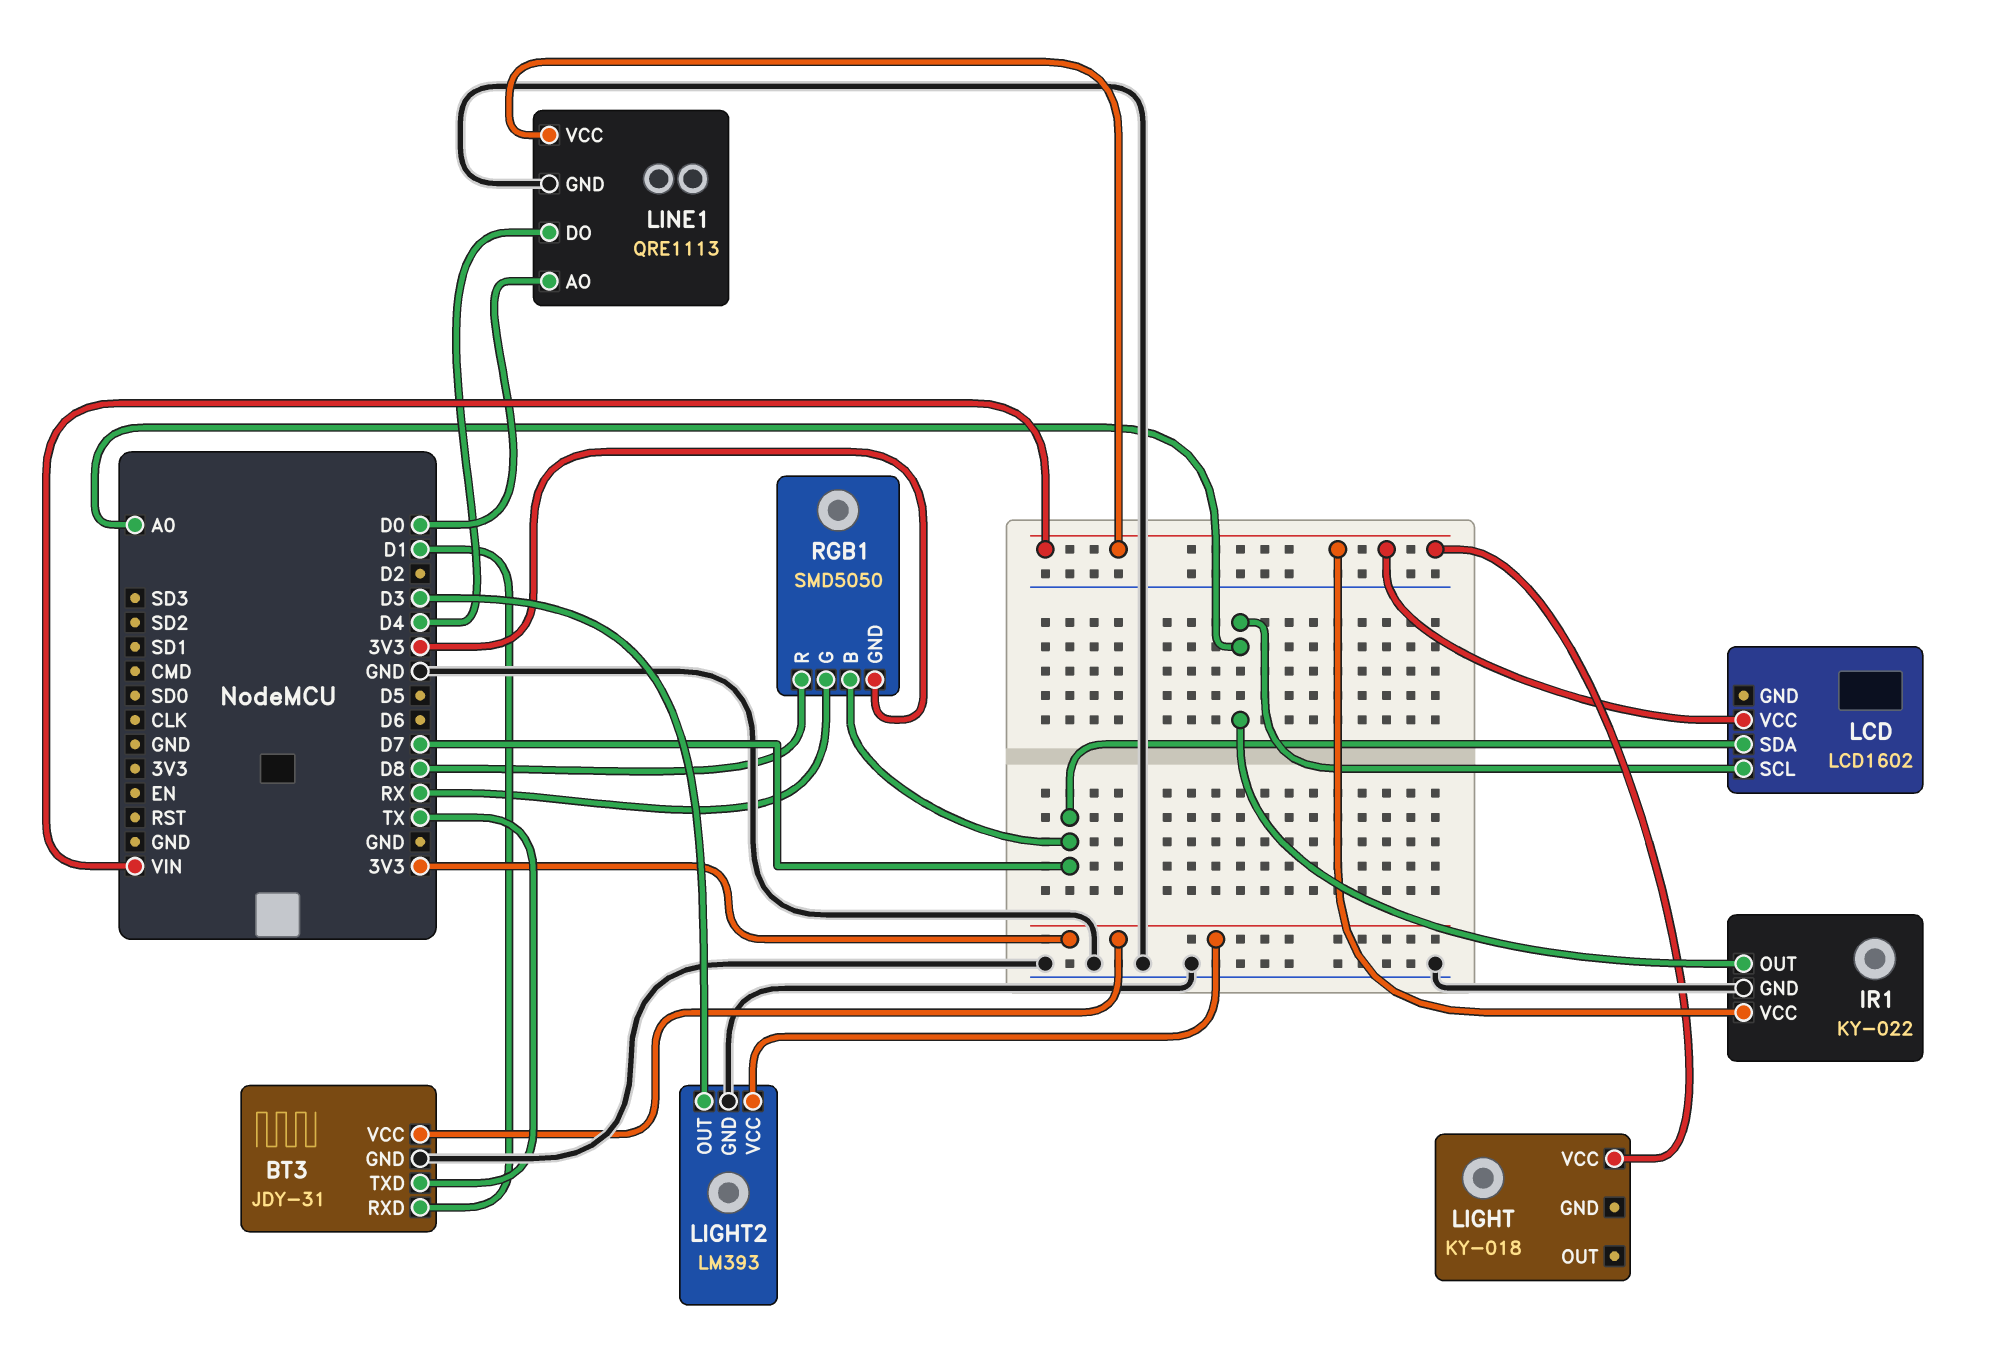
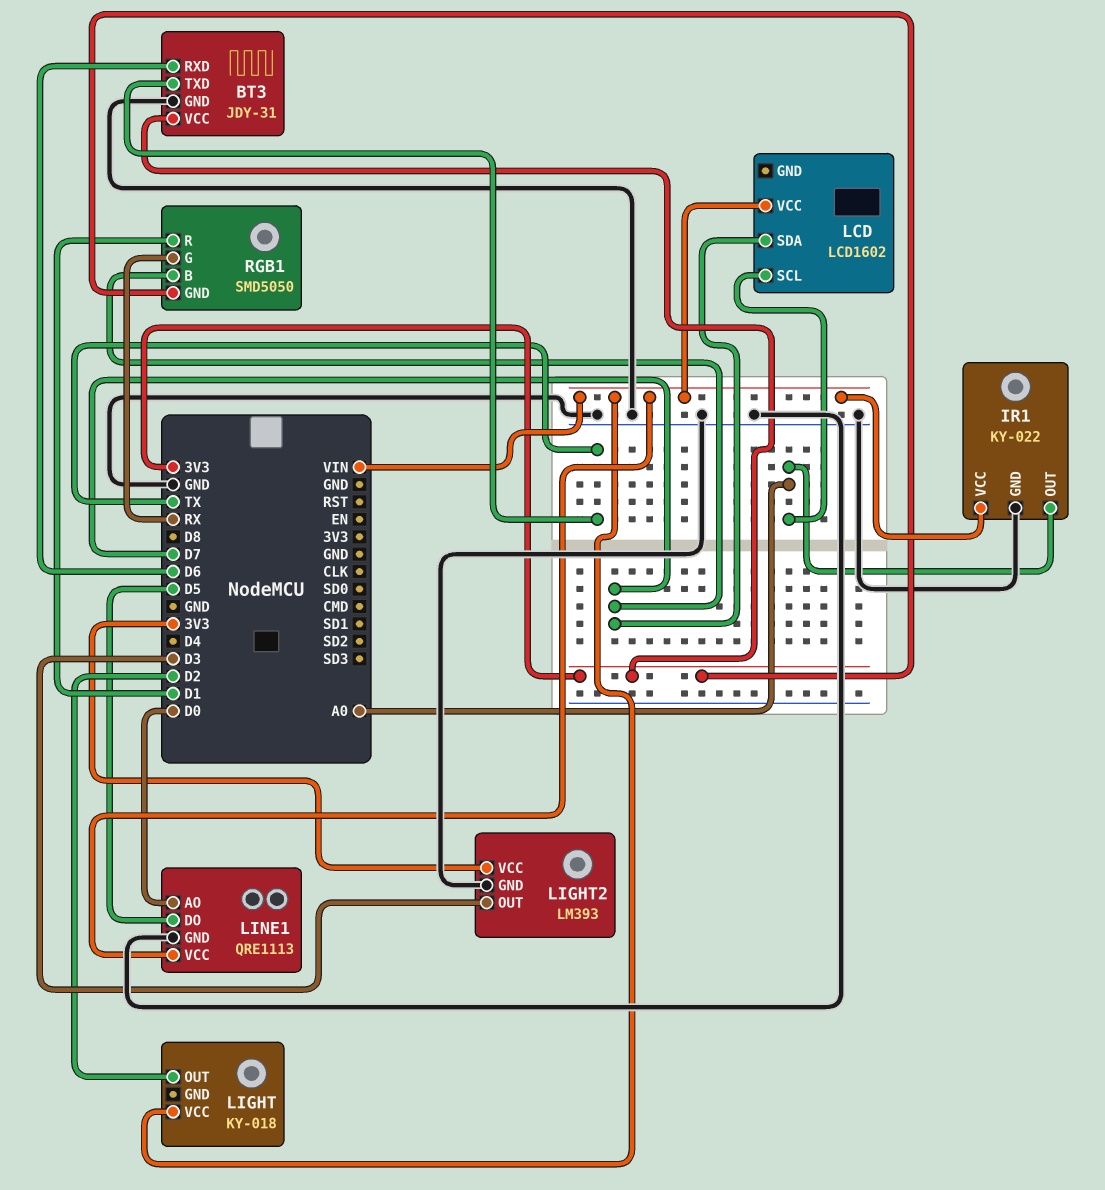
BT3 pin RXD: D1 -> D6
LIGHT pin OUT: none -> D2
LINE1 pin DO: D4 -> D5
RGB1 pin R: D8 -> D1

